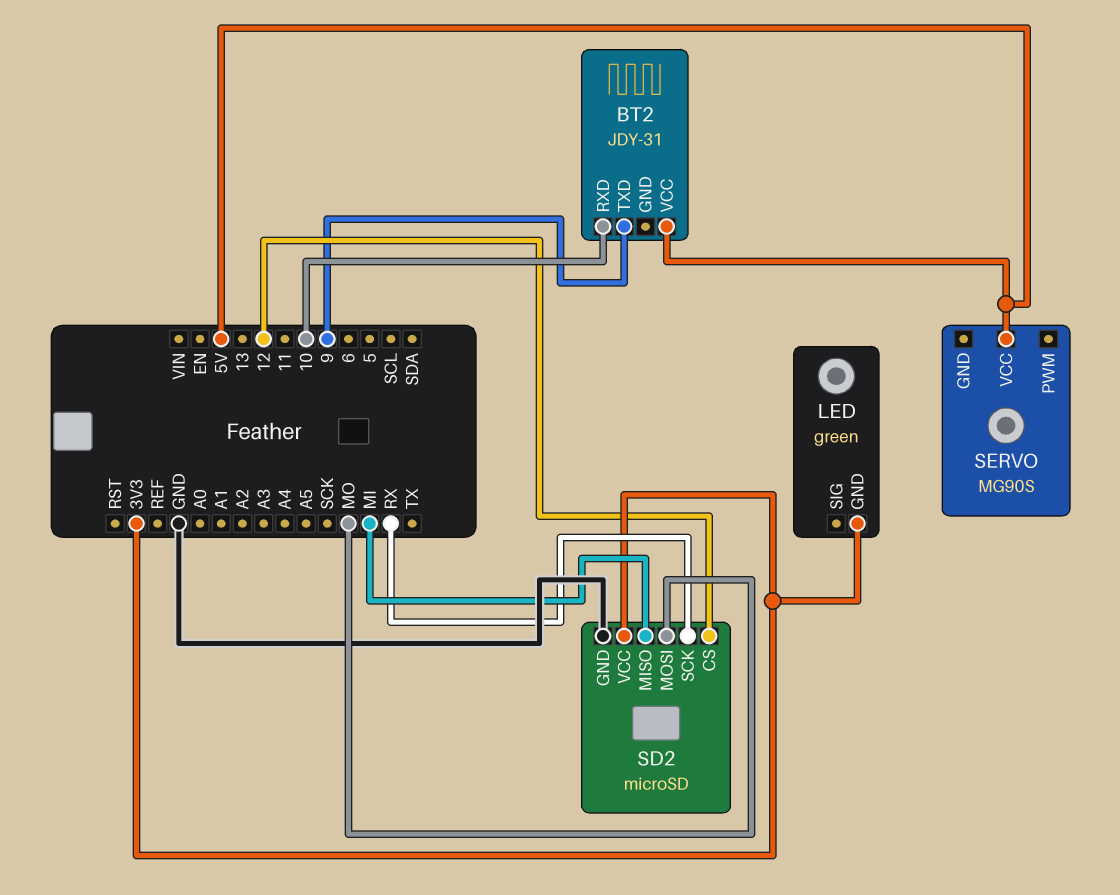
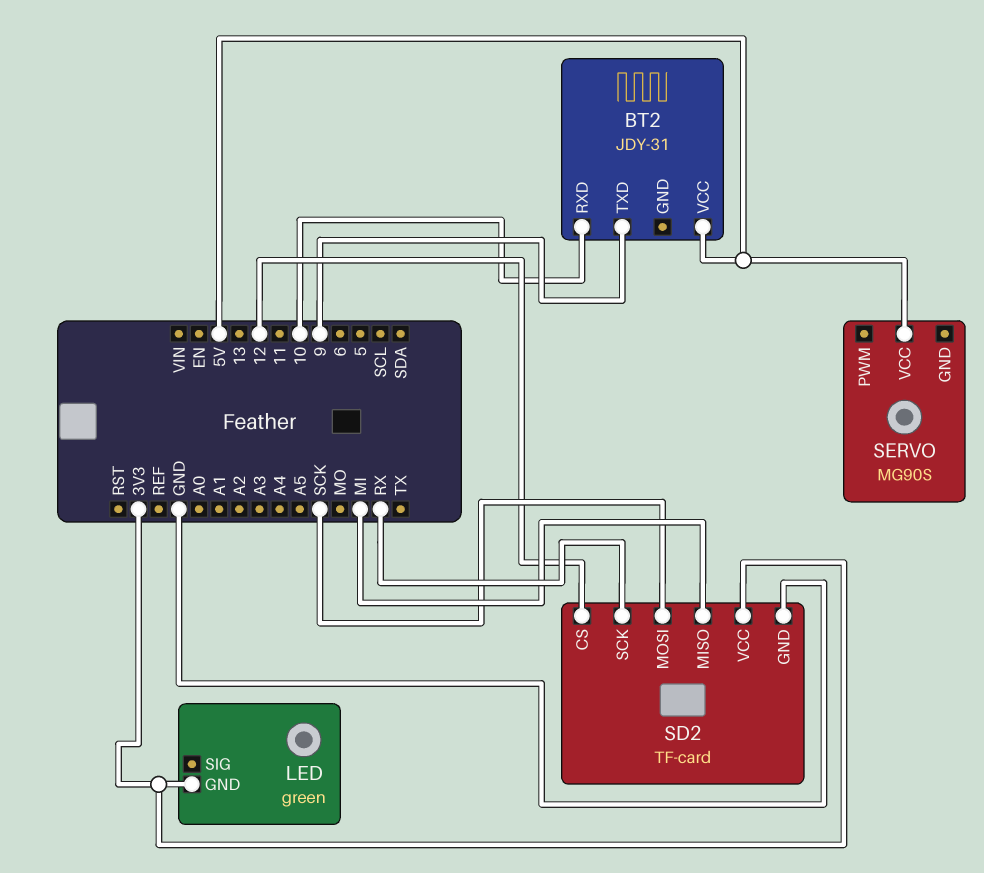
SD2: microSD -> TF-card
SD2 pin MOSI: MO -> SCK

